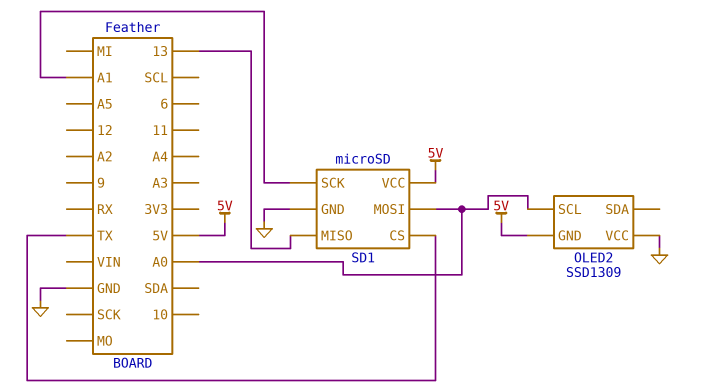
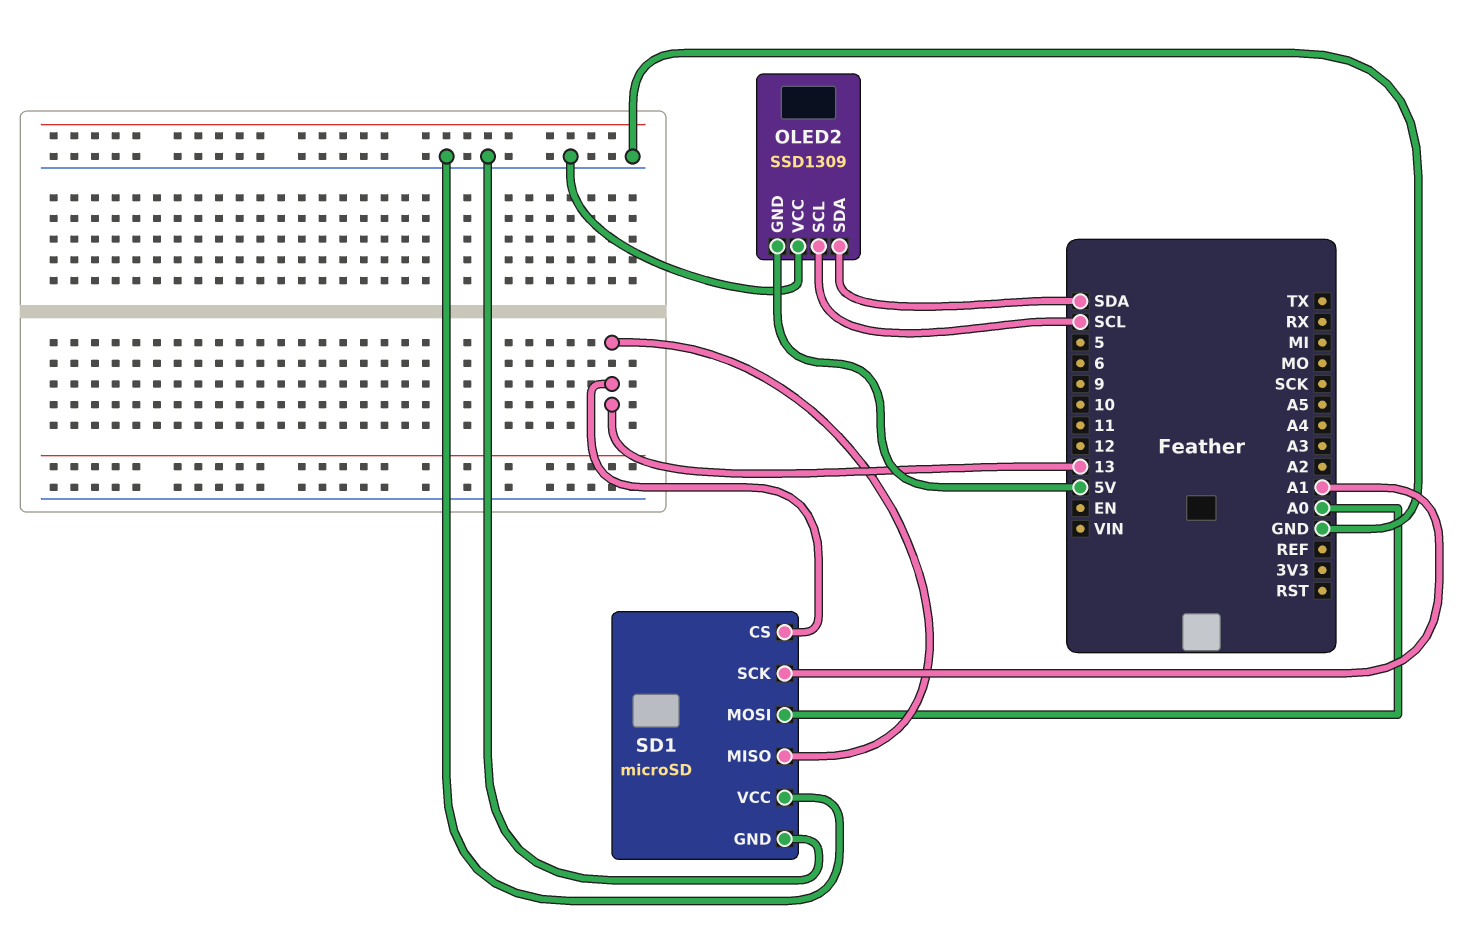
OLED2 pin SCL: A0 -> SCL
OLED2 pin SDA: none -> SDA
SD1 pin CS: TX -> 13
SD1 pin VCC: 5V -> GND

